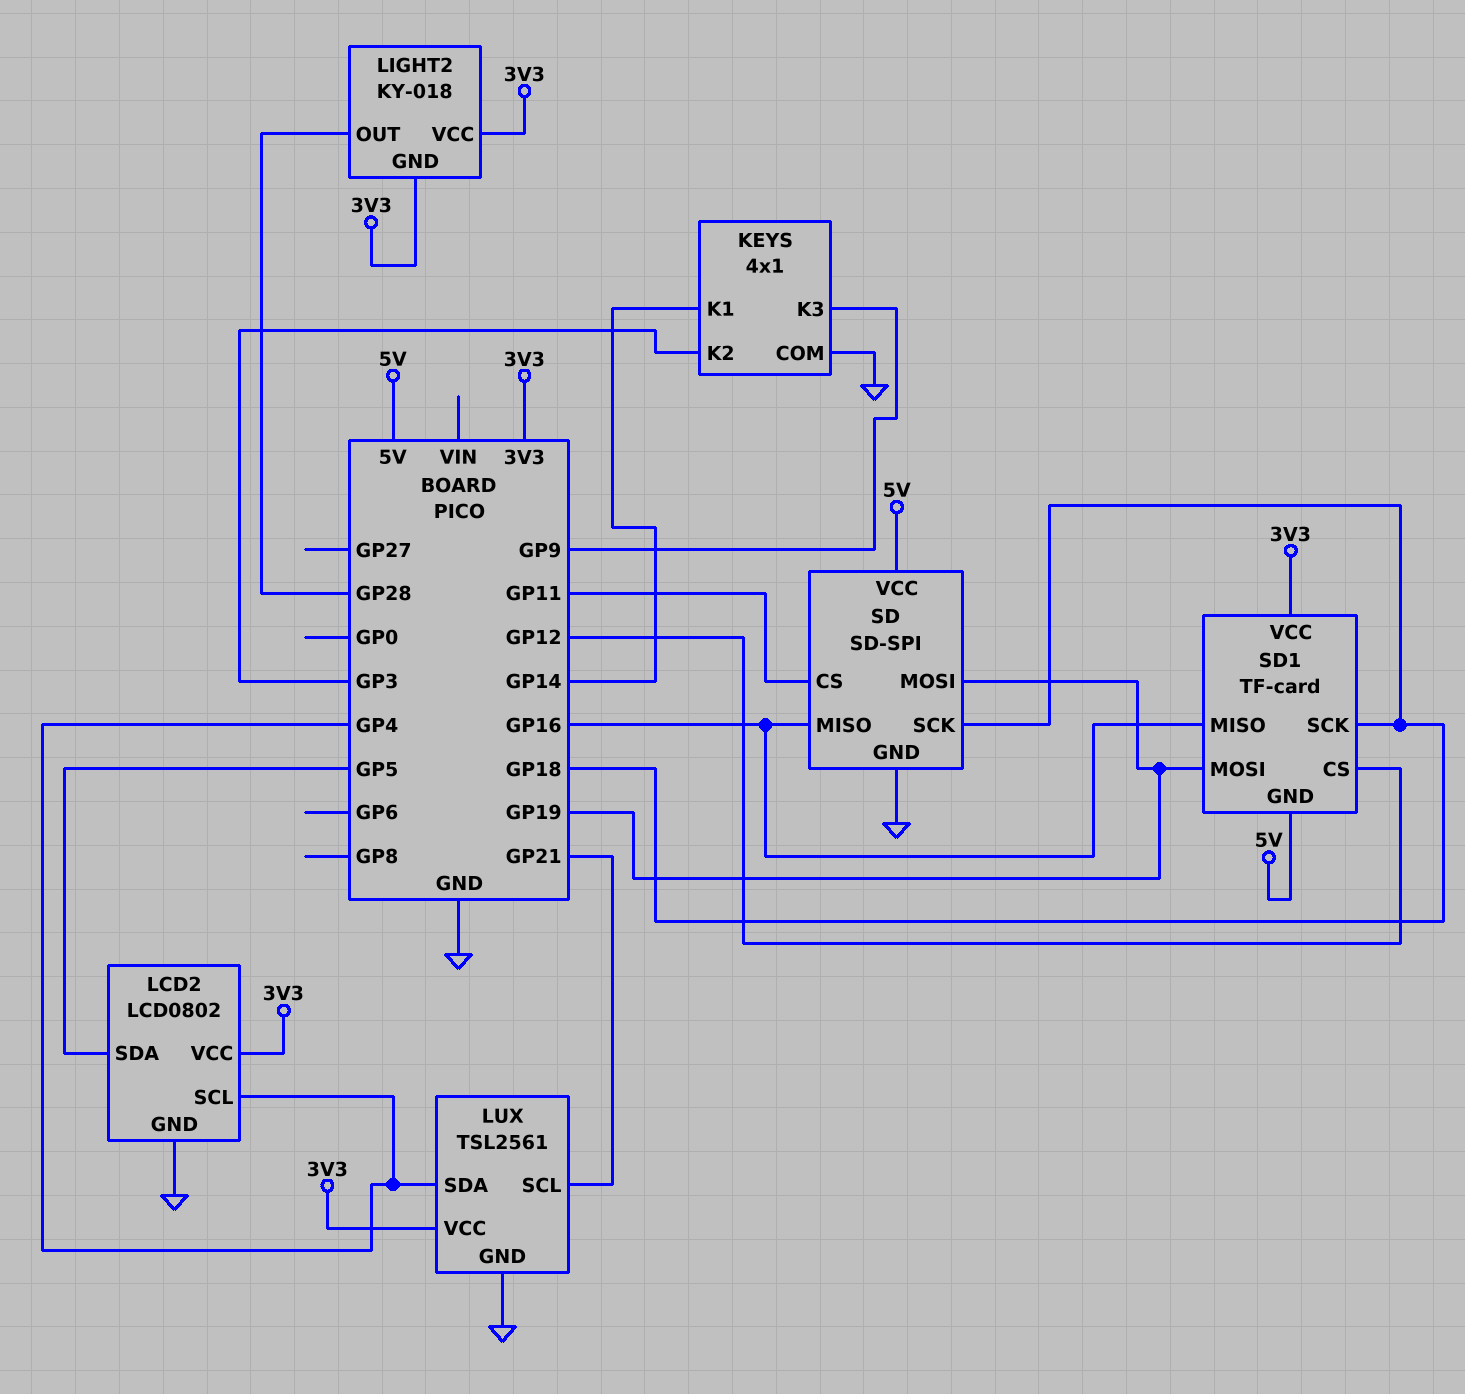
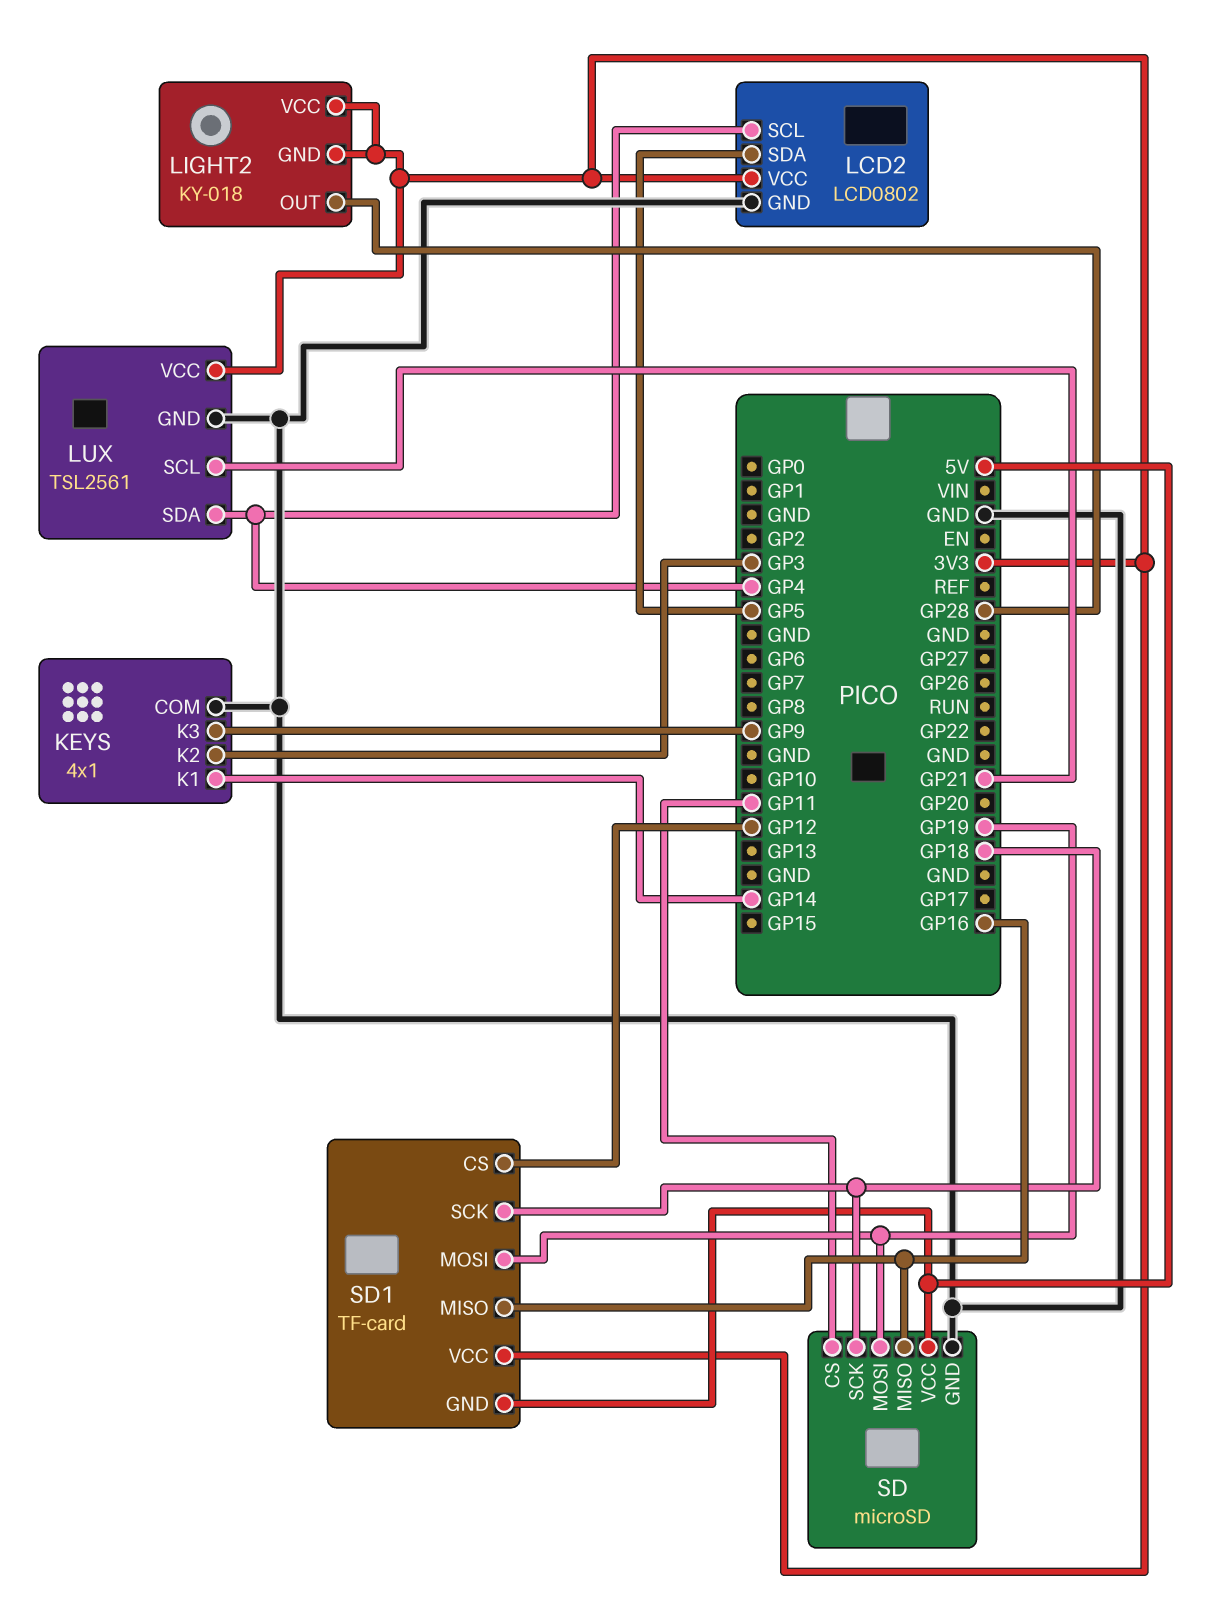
SD: SD-SPI -> microSD

